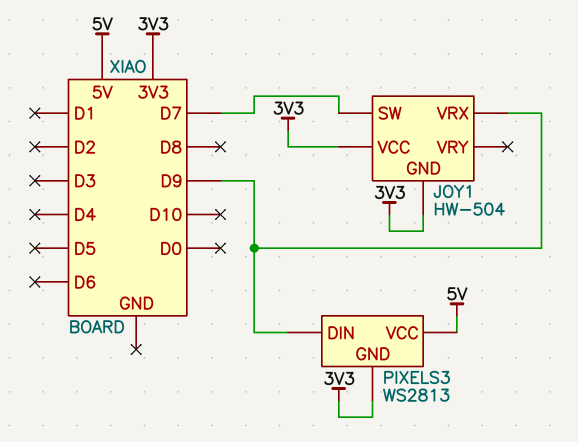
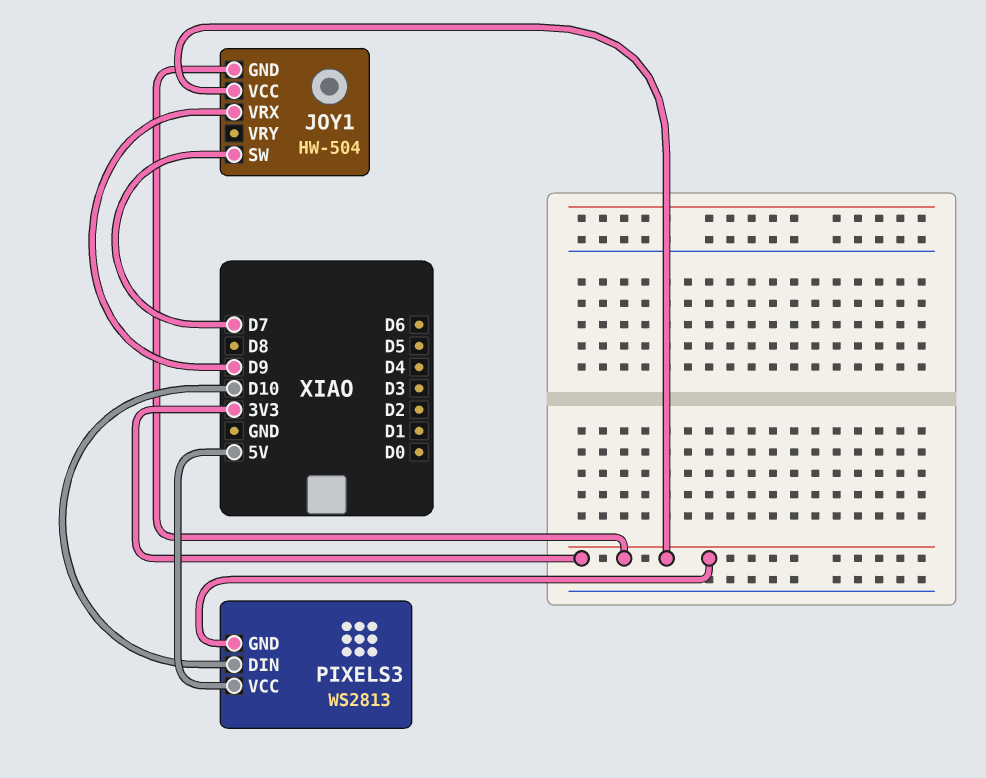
PIXELS3 pin DIN: D9 -> D10

